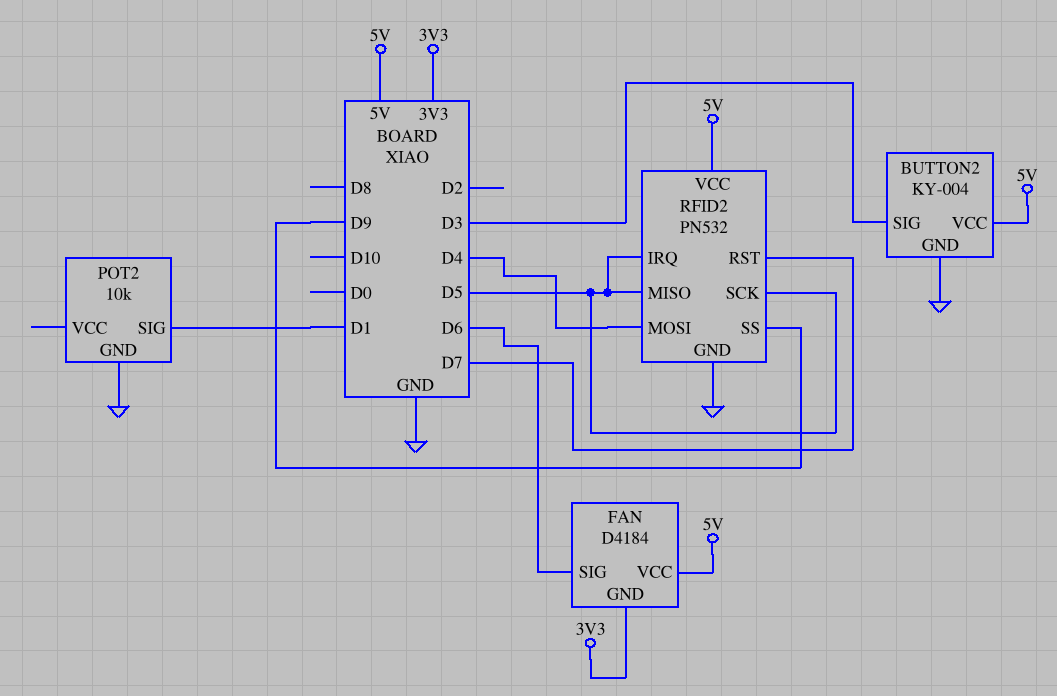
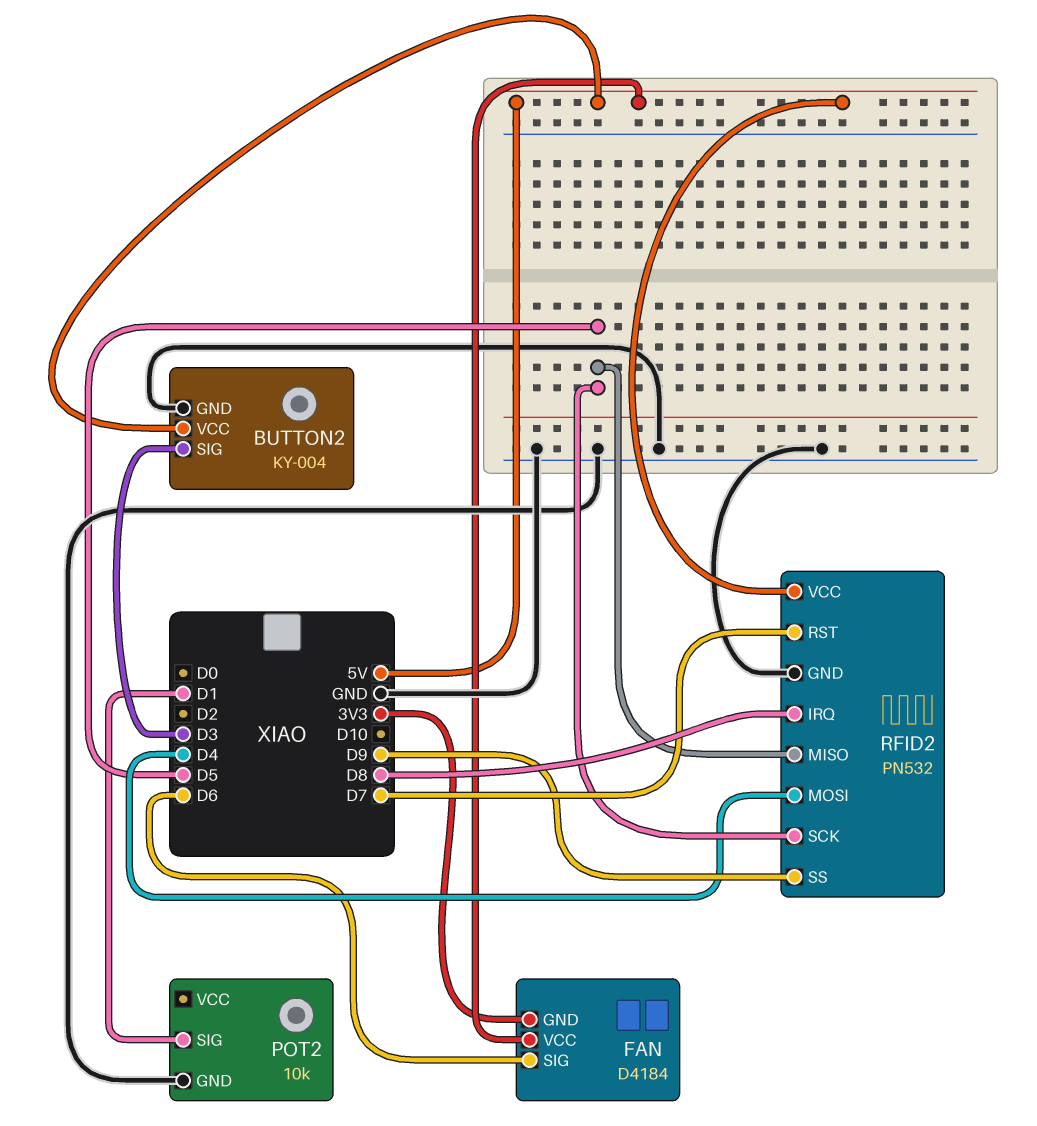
RFID2 pin IRQ: D5 -> D8

